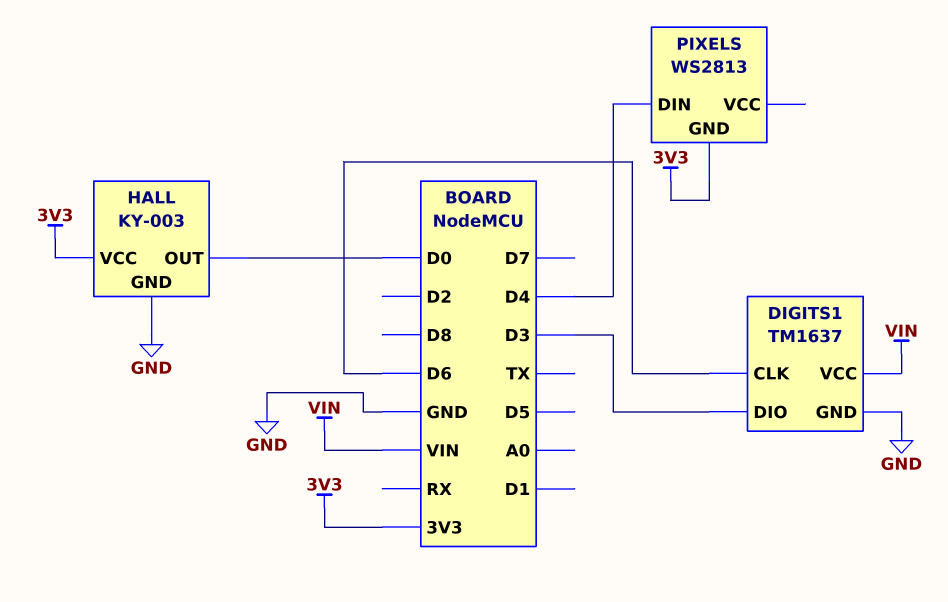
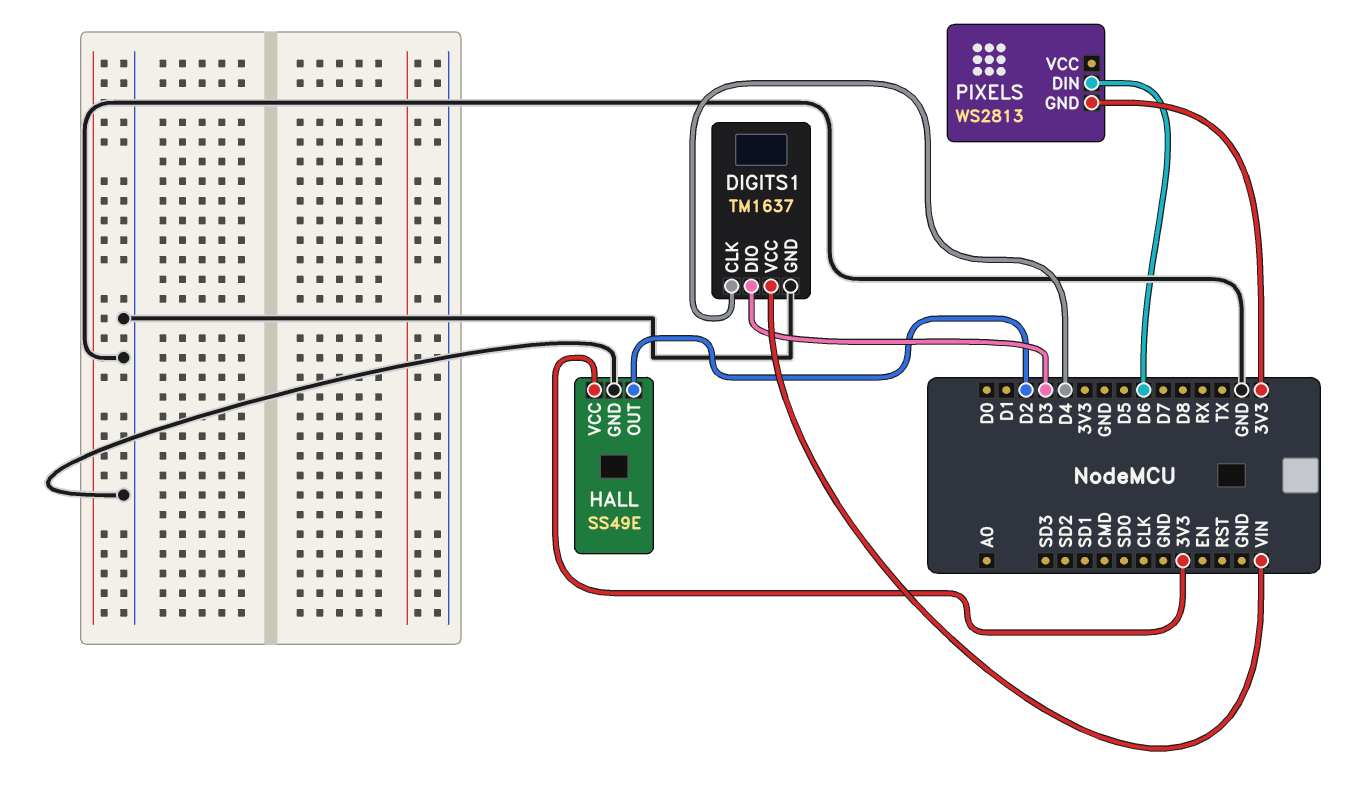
DIGITS1 pin CLK: D6 -> D4
HALL: KY-003 -> SS49E
HALL pin OUT: D0 -> D2
PIXELS pin DIN: D4 -> D6

